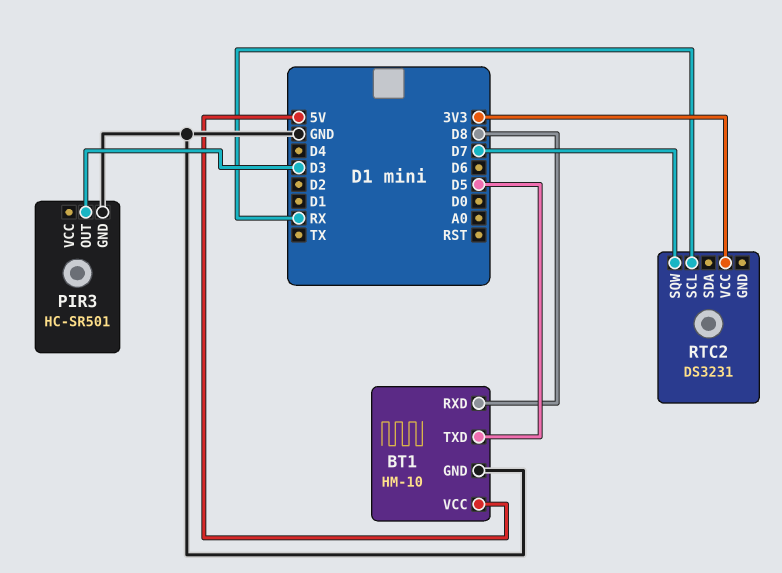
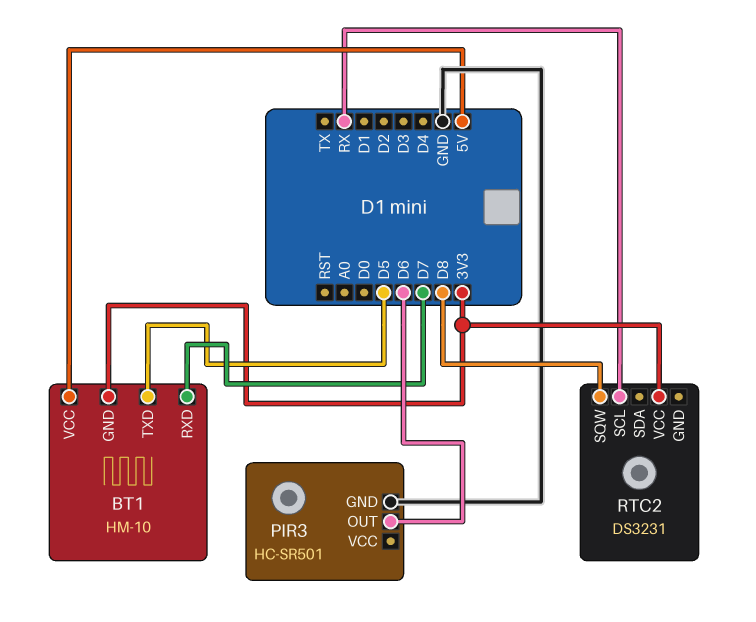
BT1 pin GND: GND -> 3V3
BT1 pin RXD: D8 -> D7
PIR3 pin OUT: D3 -> D6
RTC2 pin SQW: D7 -> D8

